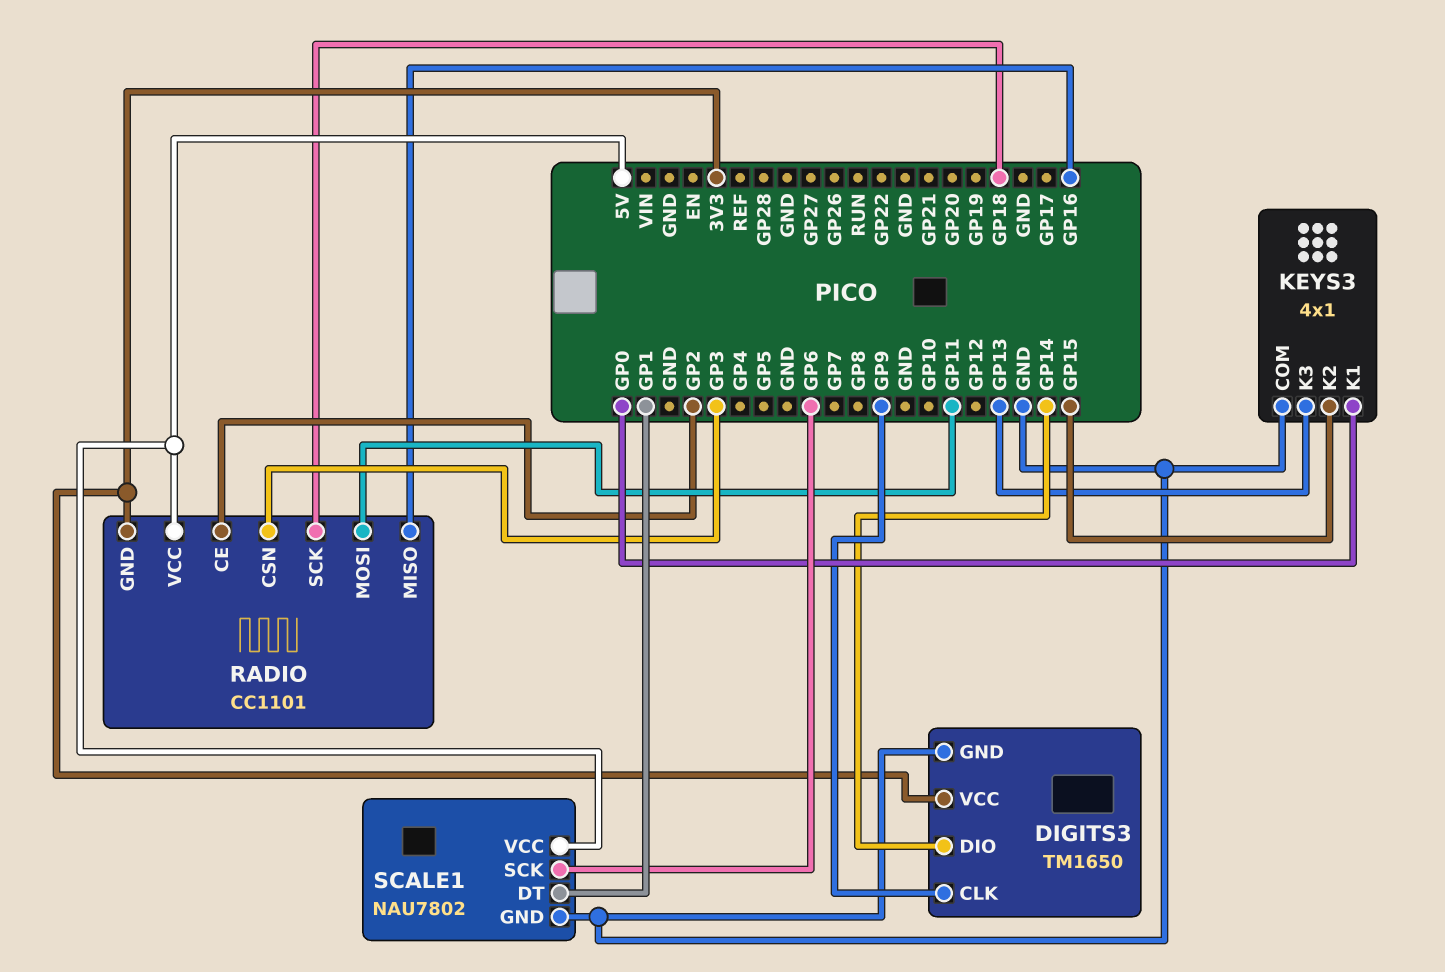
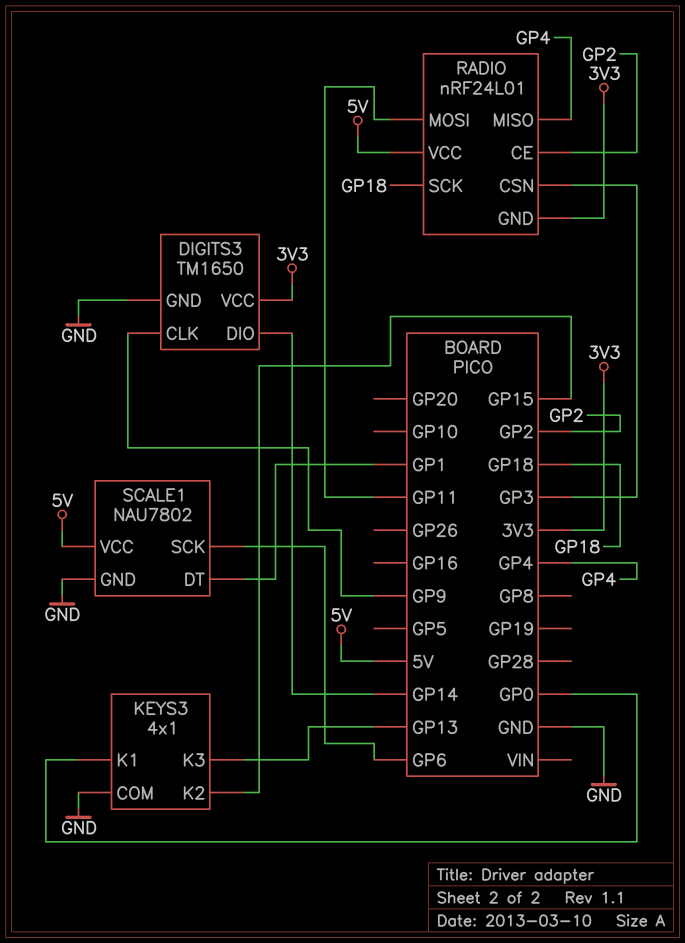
RADIO: CC1101 -> nRF24L01
RADIO pin MISO: GP16 -> GP4

